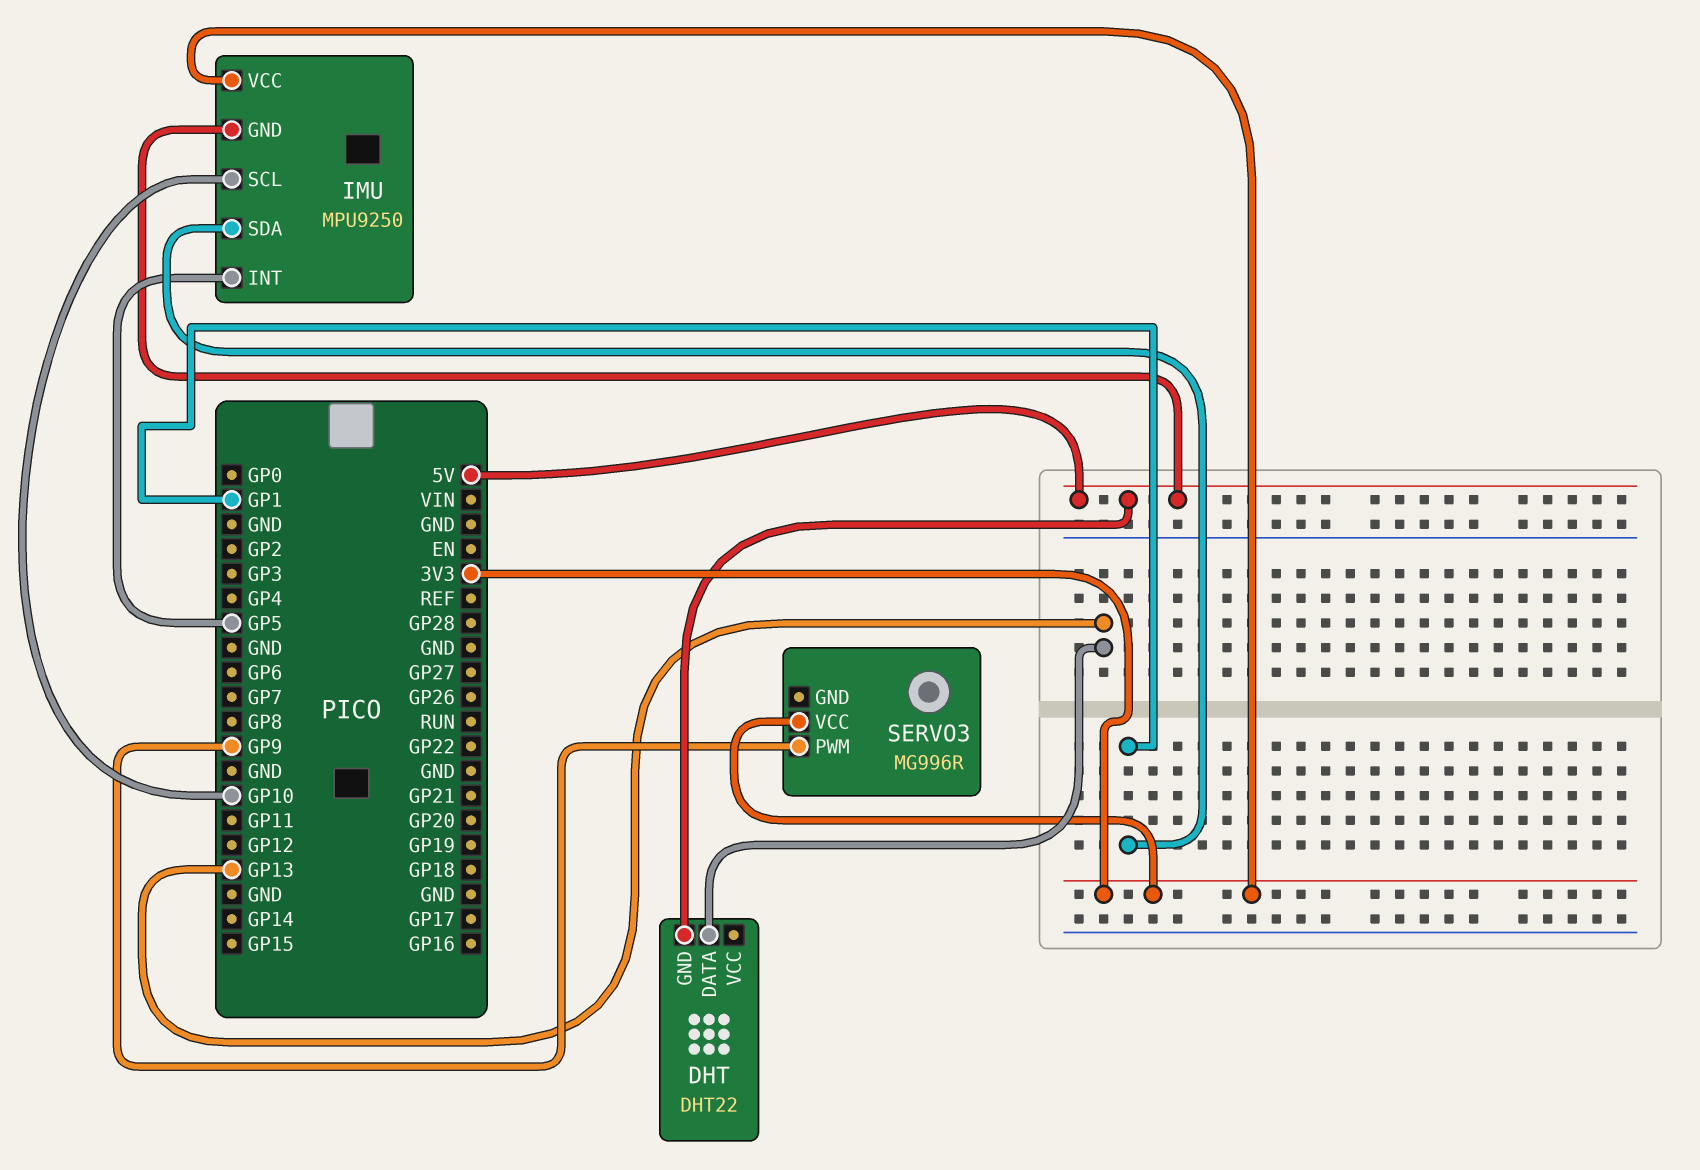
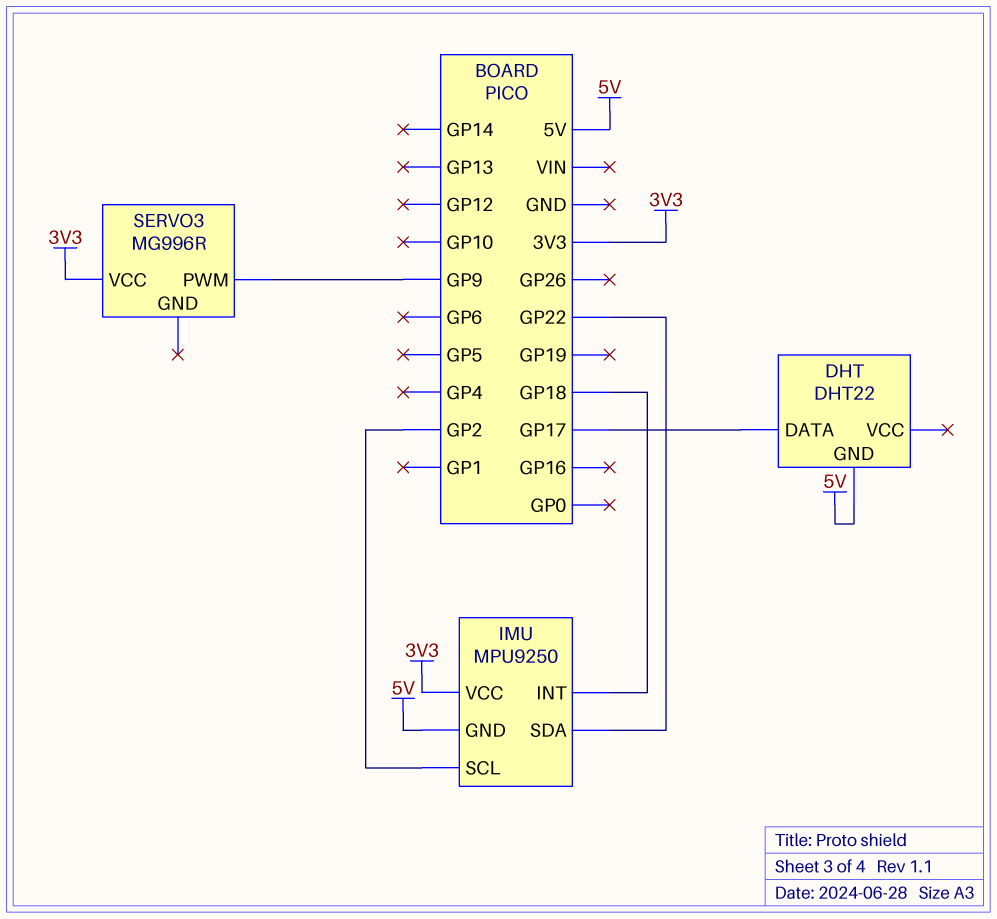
DHT pin DATA: GP13 -> GP17
IMU pin INT: GP5 -> GP18
IMU pin SCL: GP10 -> GP2
IMU pin SDA: GP1 -> GP22

